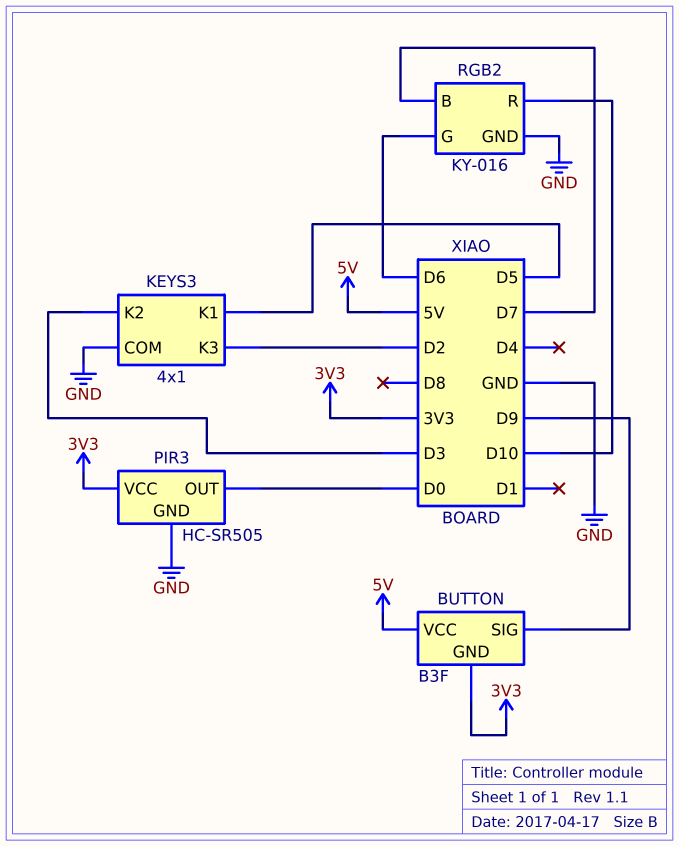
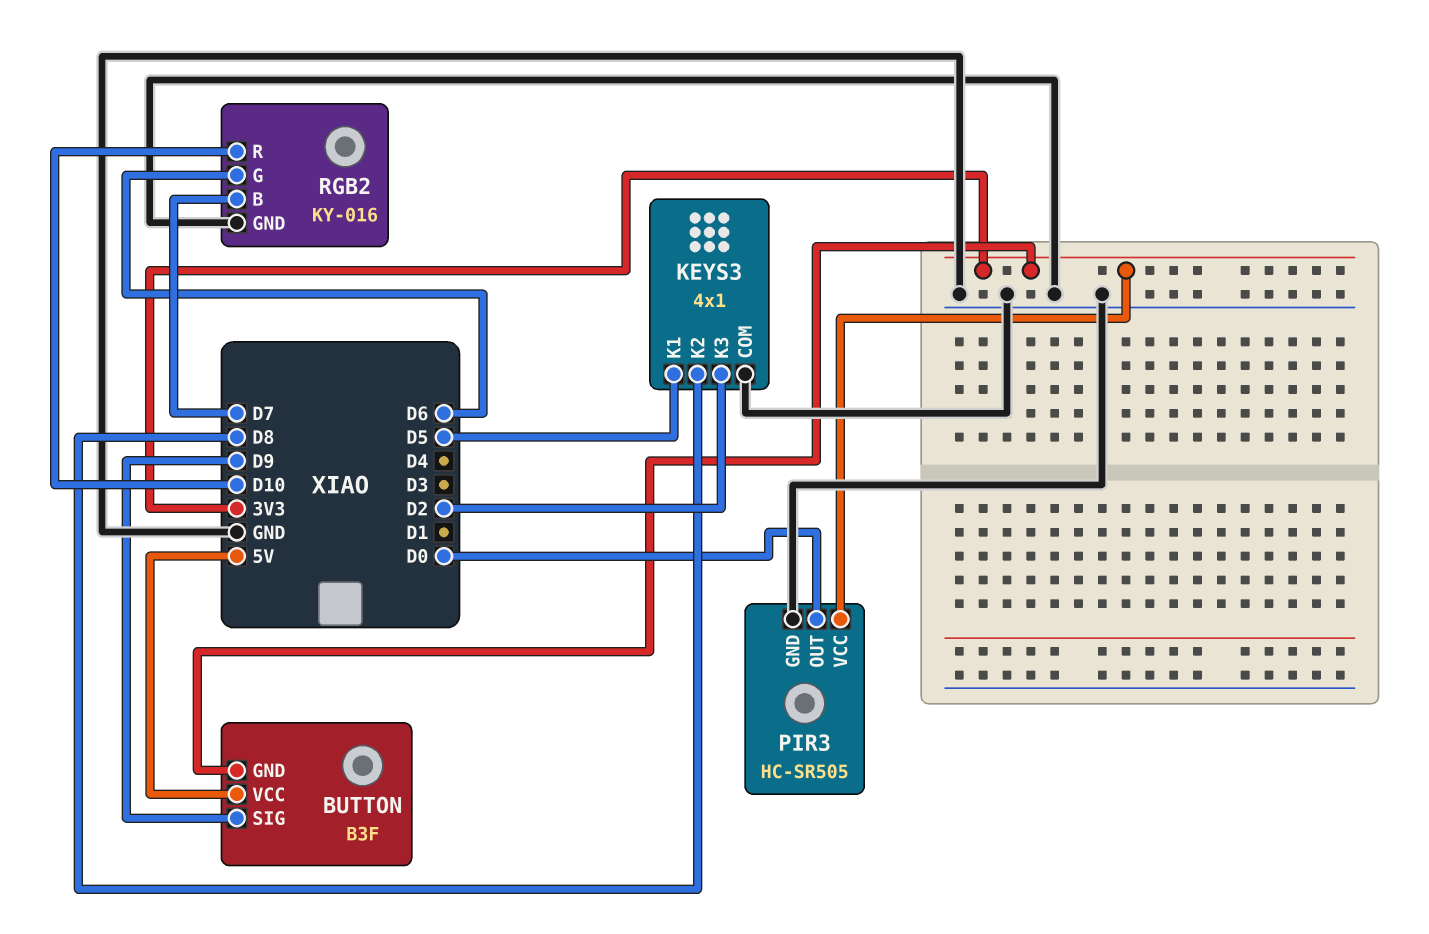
KEYS3 pin K2: D3 -> D8

